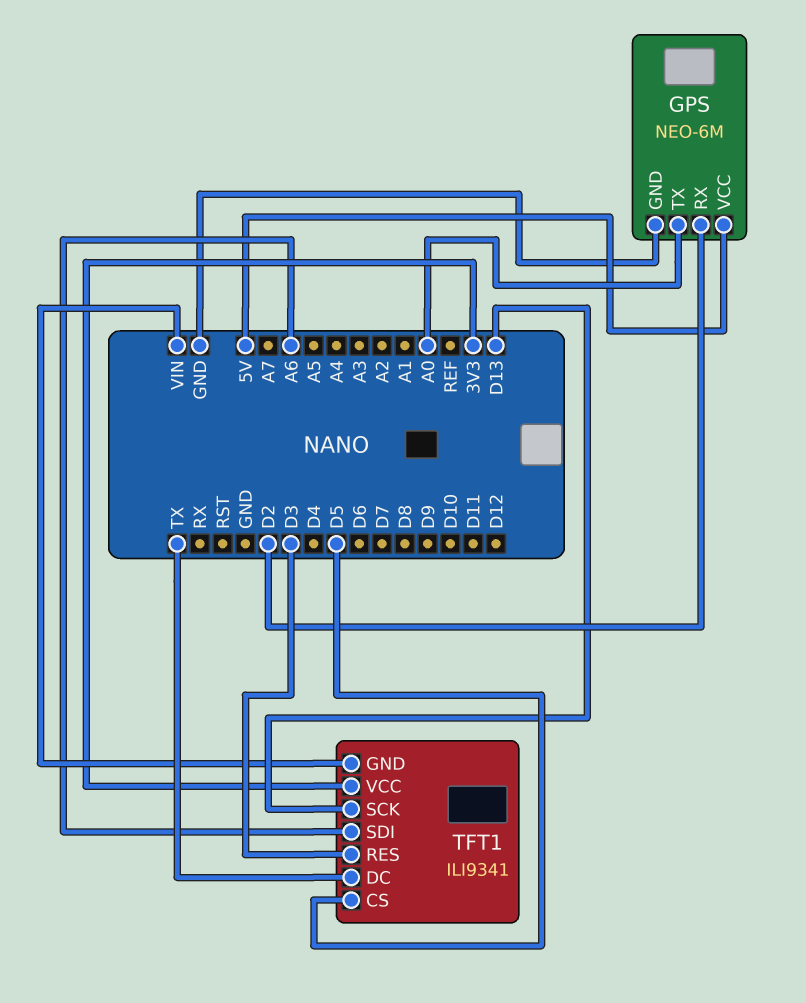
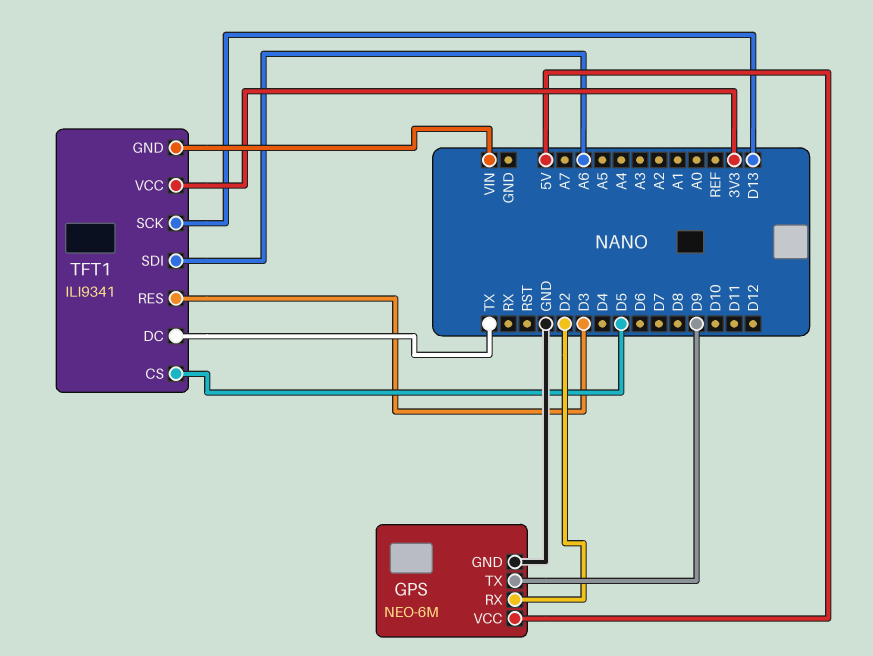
GPS pin TX: A0 -> D9

